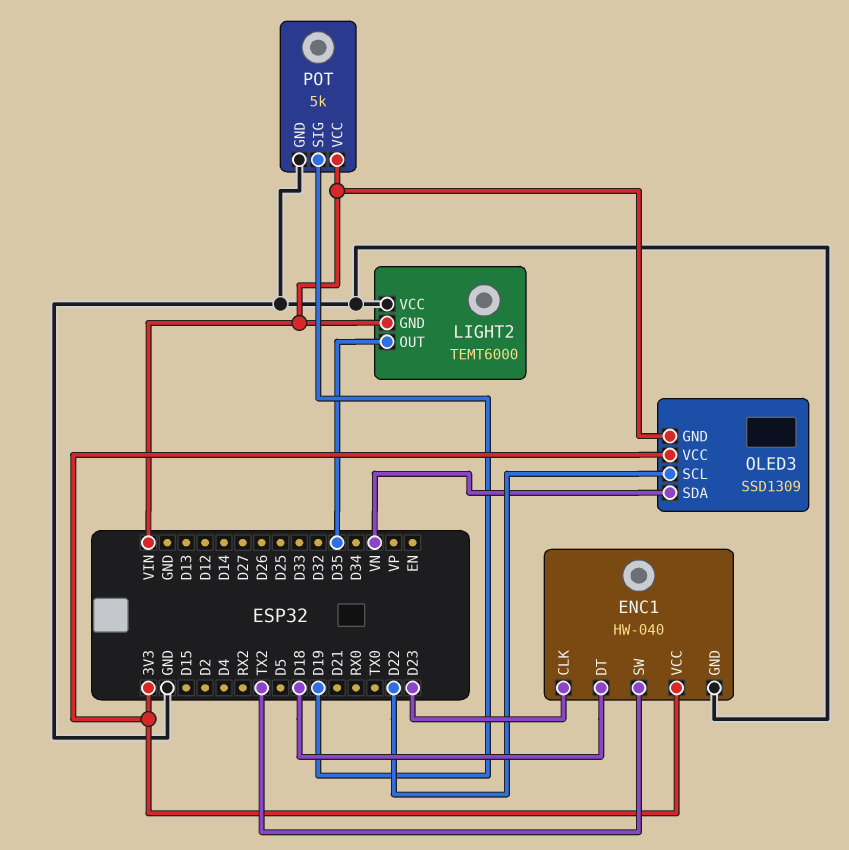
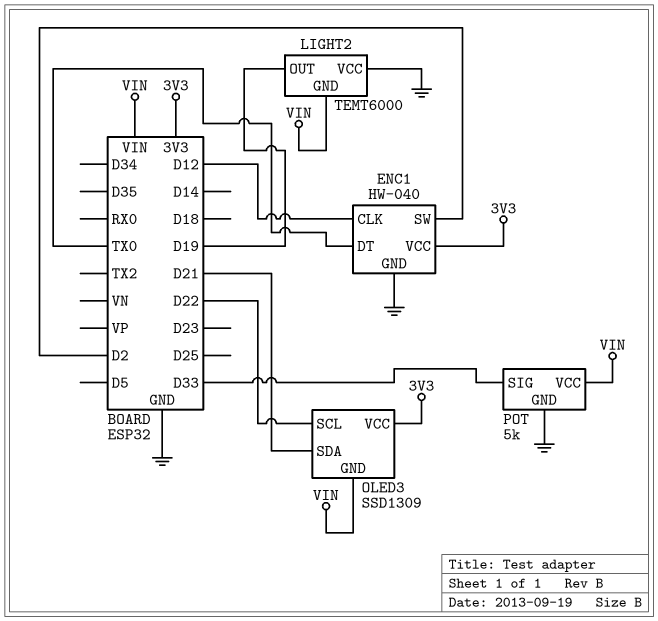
ENC1 pin CLK: D23 -> D12
ENC1 pin DT: D18 -> TX0
ENC1 pin SW: TX2 -> D2
LIGHT2 pin OUT: D35 -> D19
OLED3 pin SDA: VN -> D21
POT pin SIG: D19 -> D33

